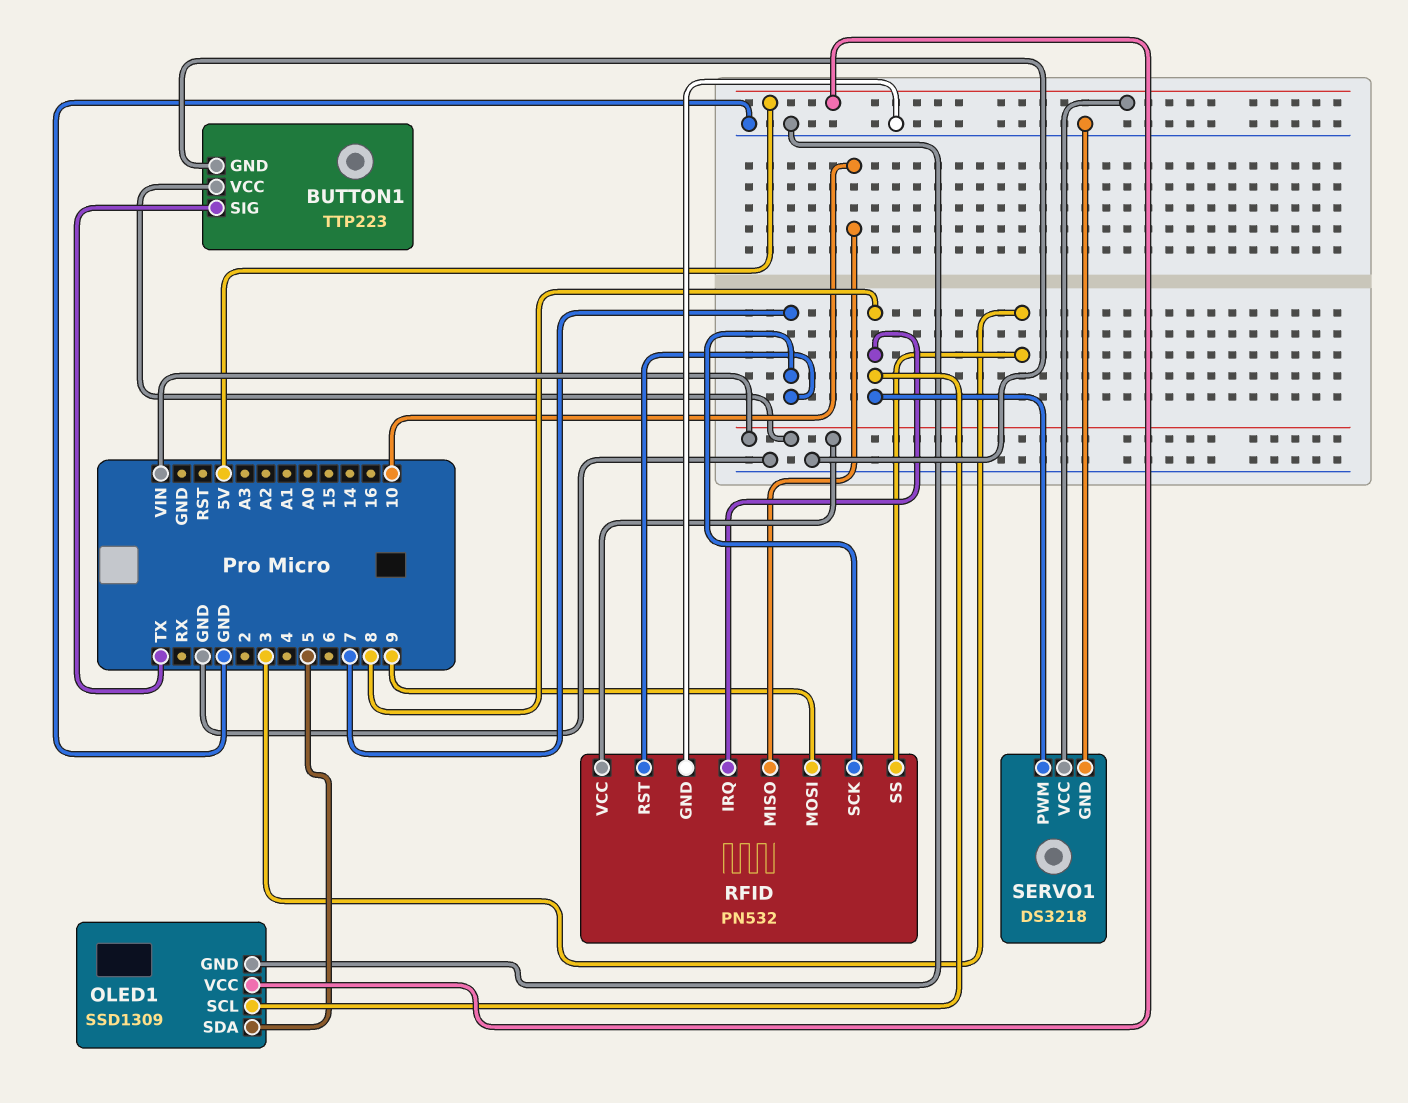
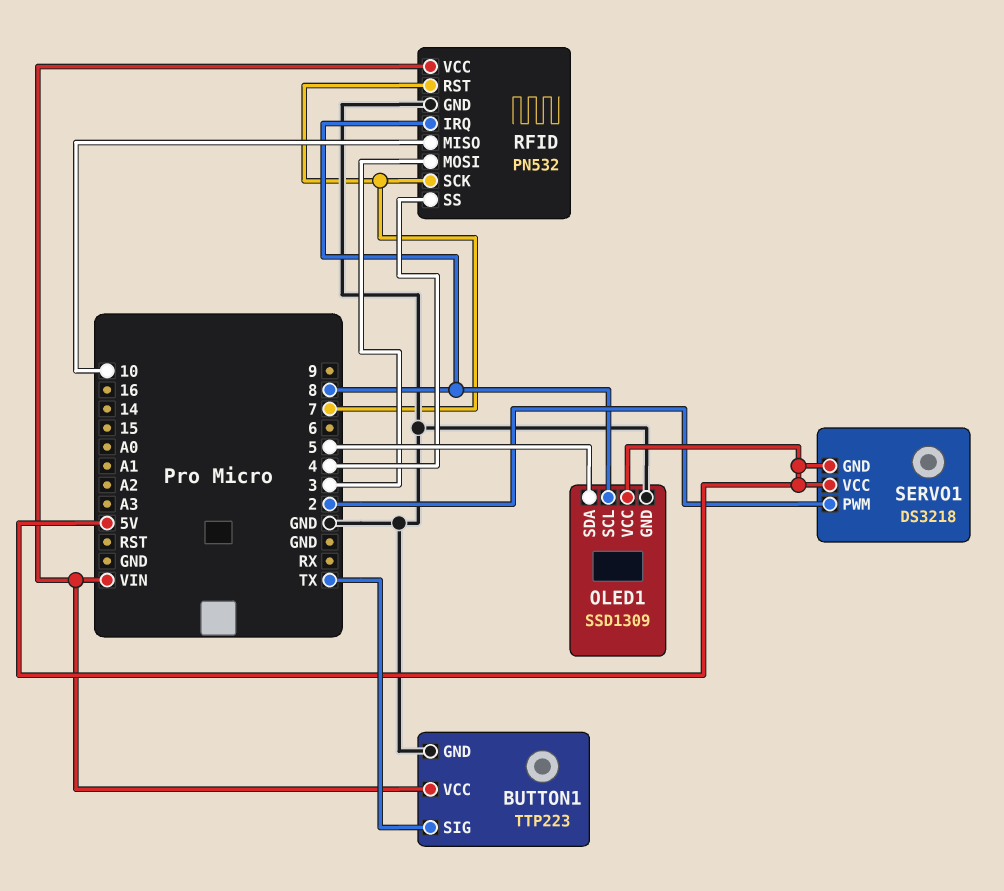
RFID pin MOSI: 9 -> 3
RFID pin SS: 3 -> 4
SERVO1 pin GND: GND -> 5V
SERVO1 pin PWM: 8 -> 2

